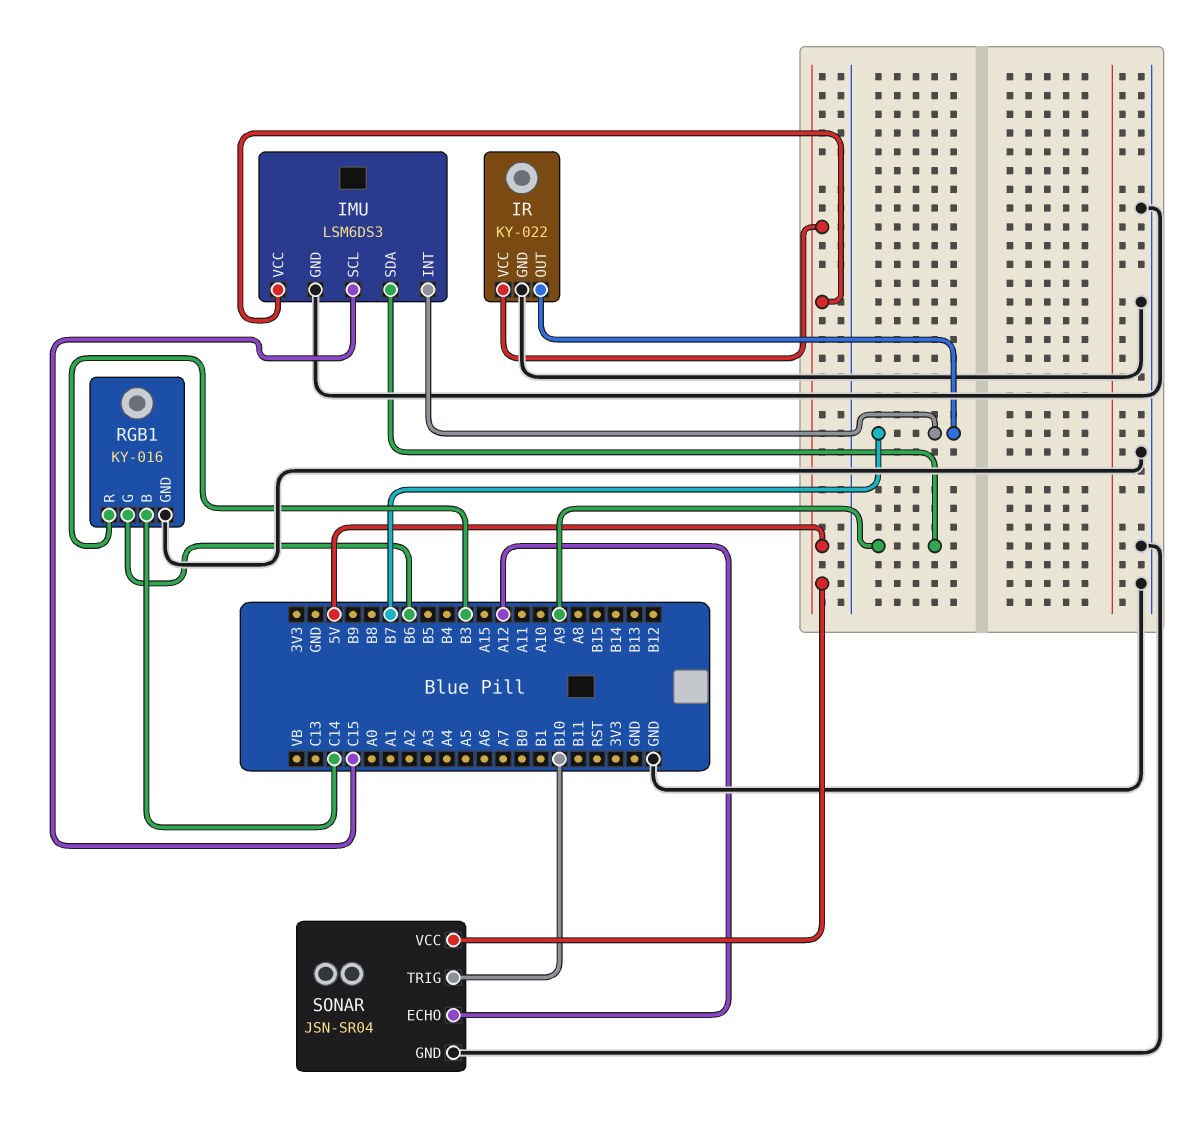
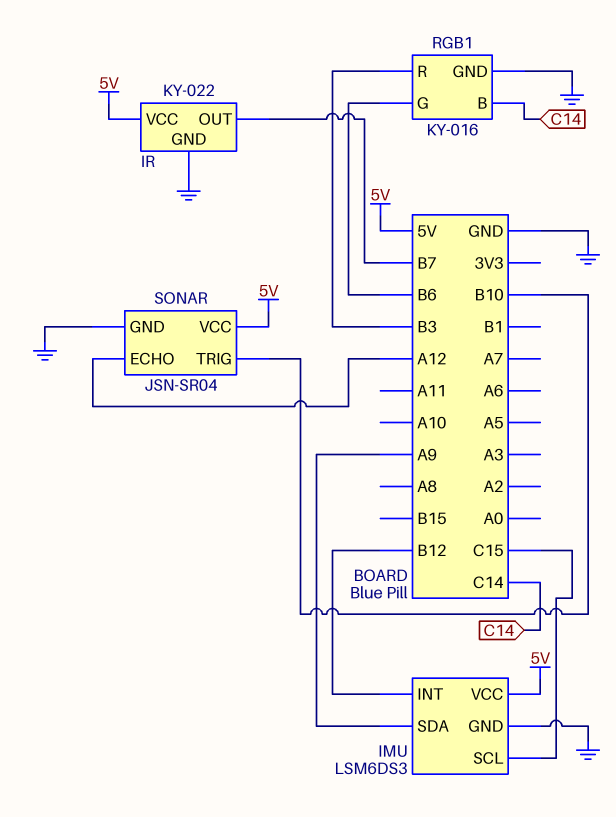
IMU pin INT: B7 -> B12

